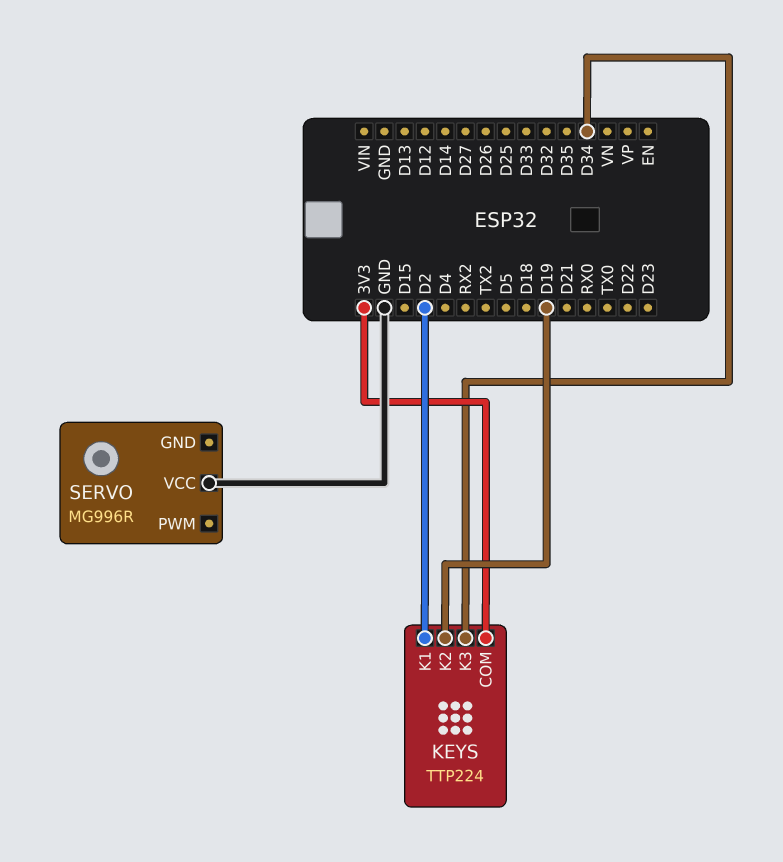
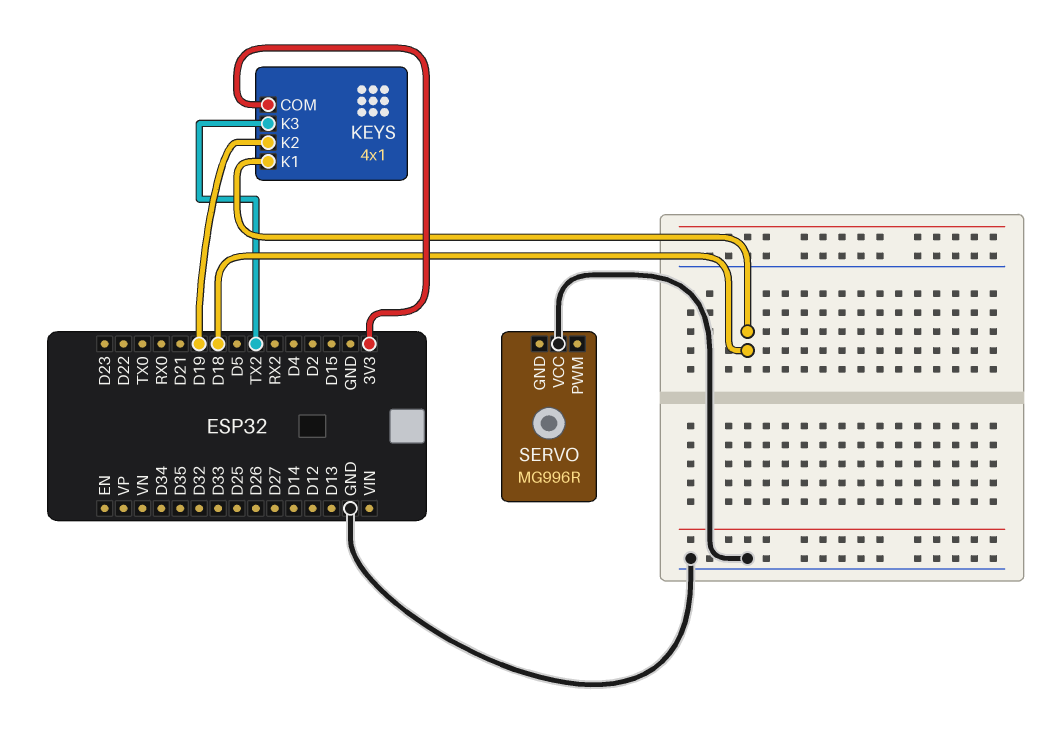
KEYS: TTP224 -> 4x1
KEYS pin K1: D2 -> D18
KEYS pin K3: D34 -> TX2

